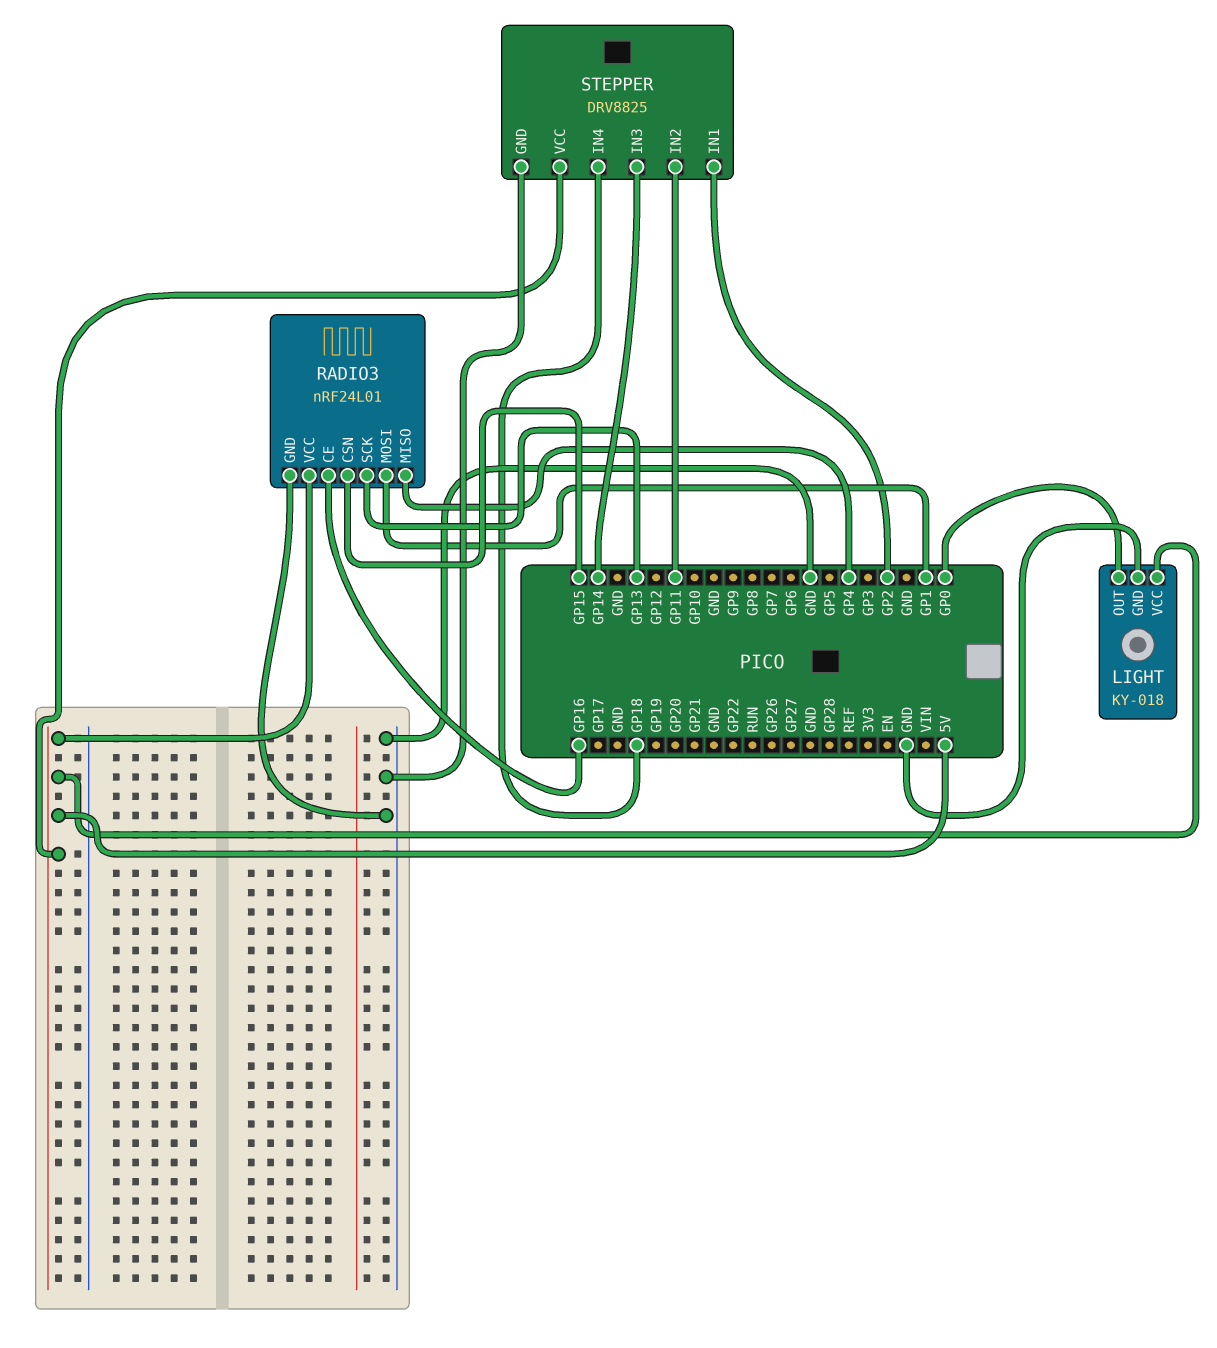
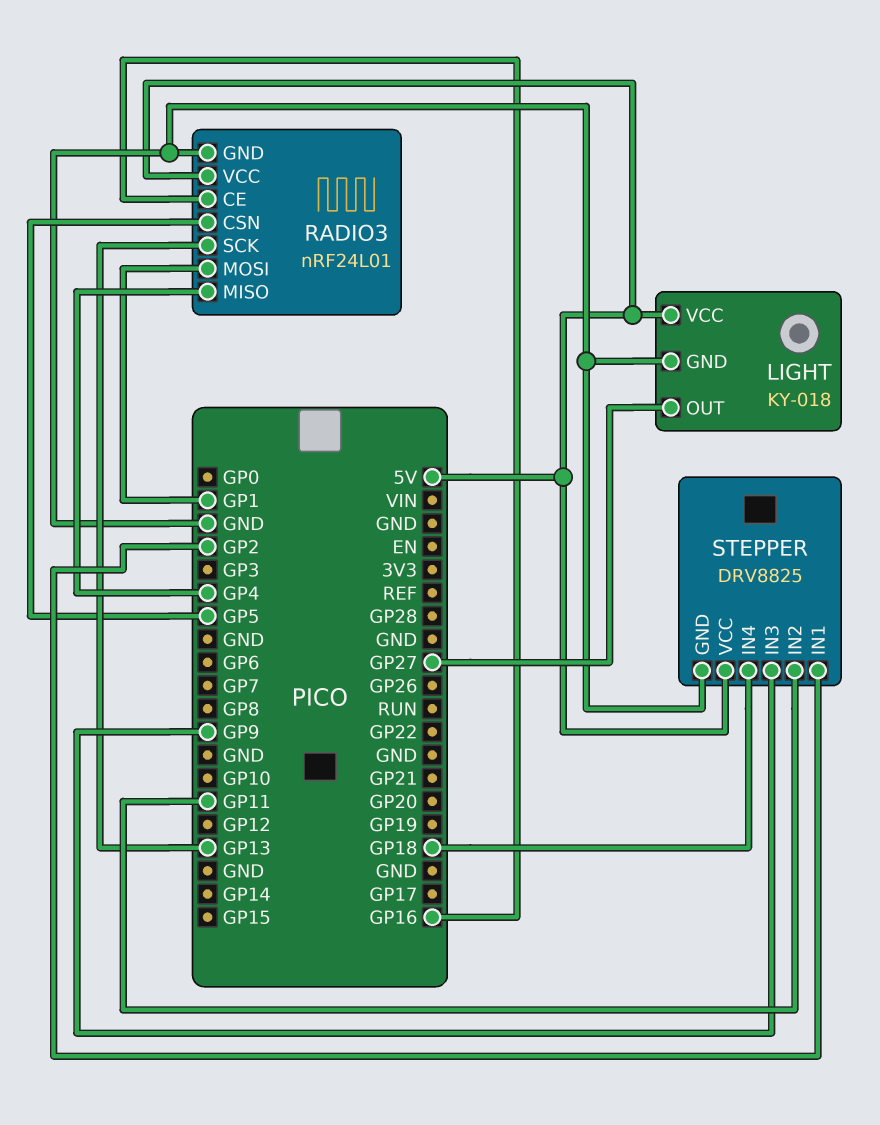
LIGHT pin OUT: GP0 -> GP27
RADIO3 pin CSN: GP15 -> GP5
STEPPER pin IN3: GP14 -> GP9

